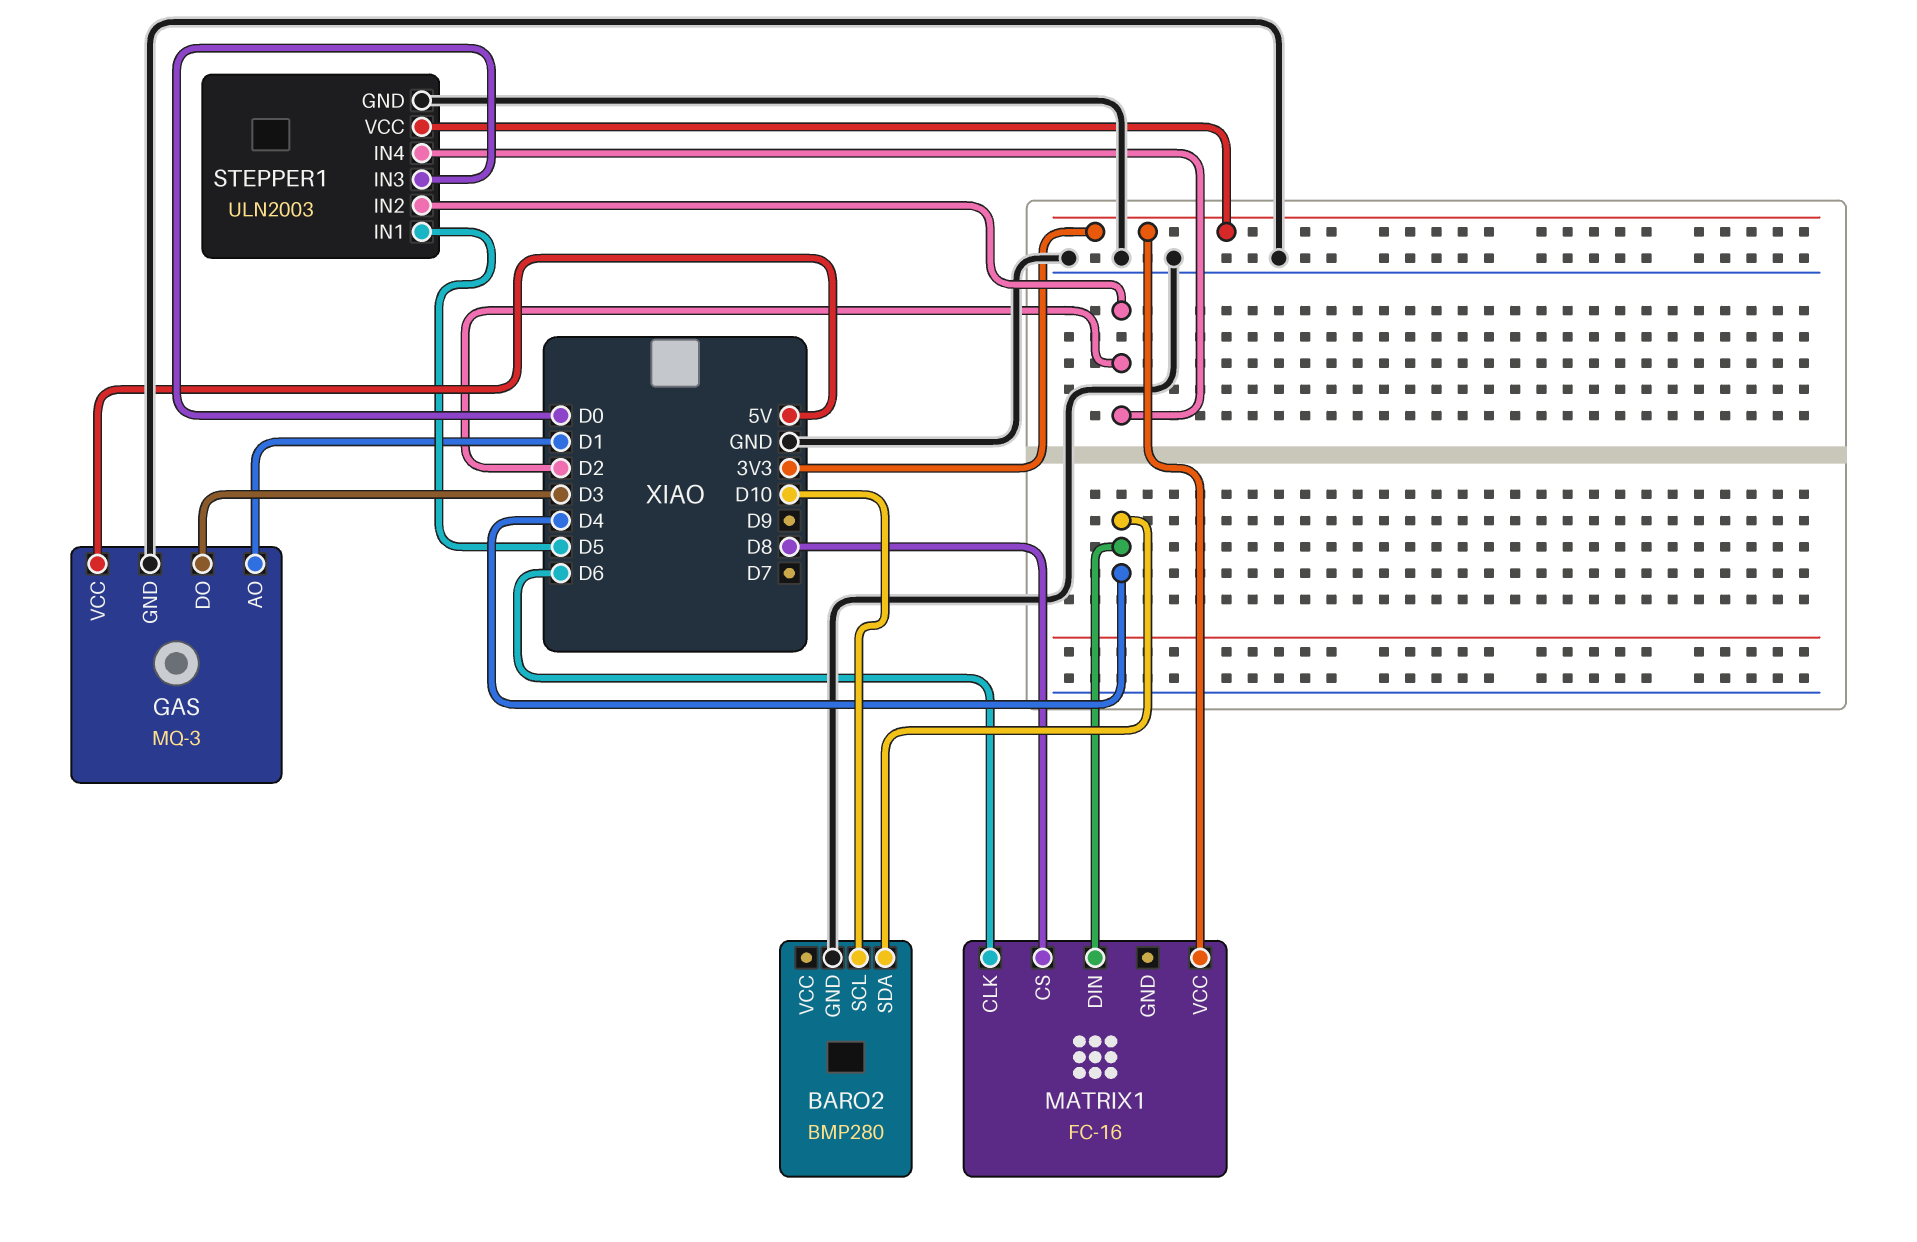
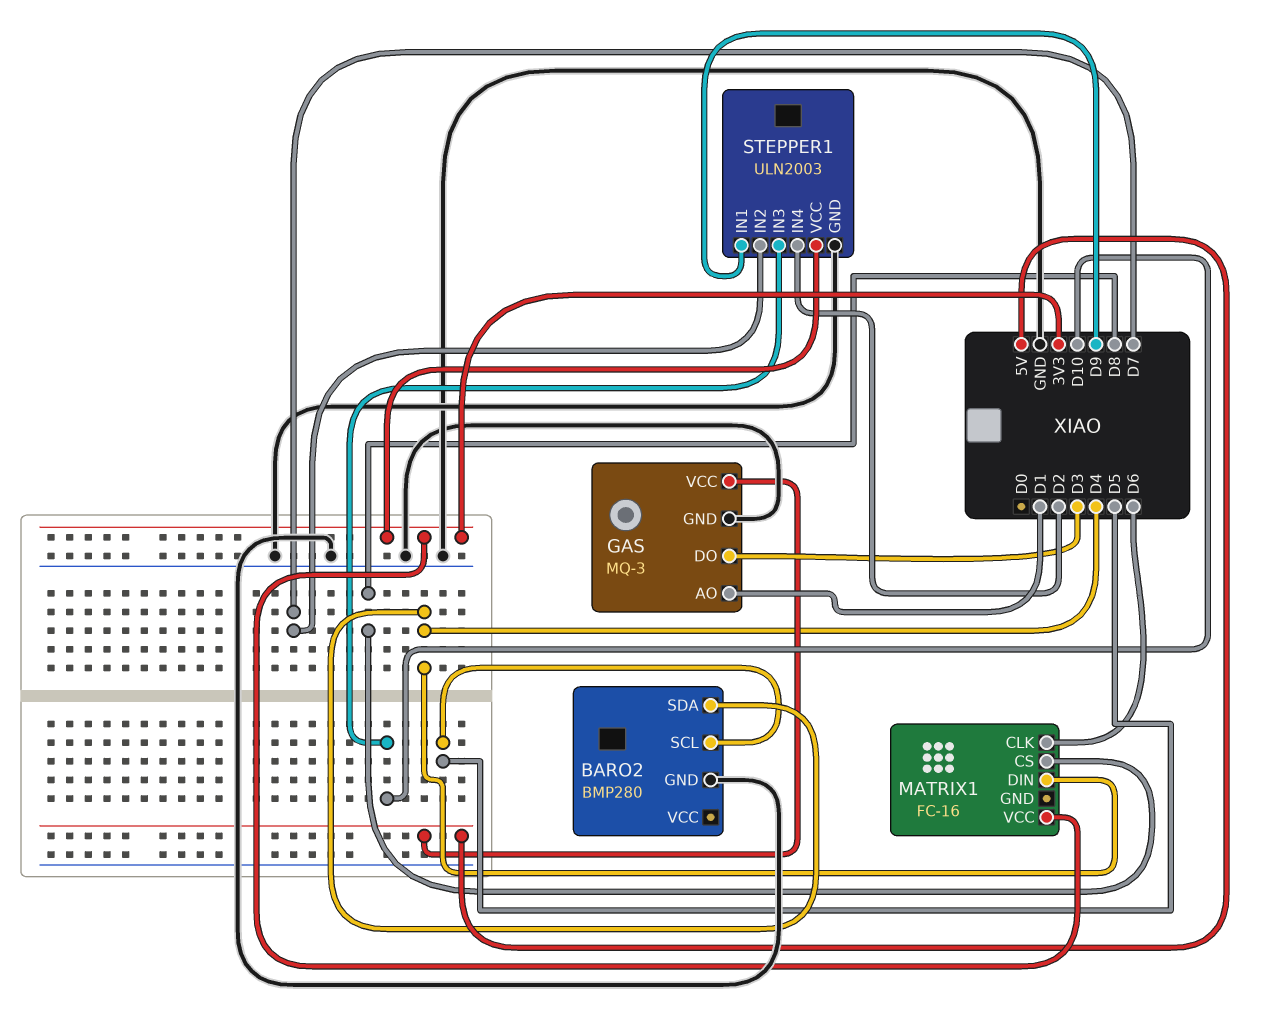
BARO2 pin SCL: D10 -> D5
STEPPER1 pin IN1: D5 -> D9
STEPPER1 pin IN2: D2 -> D7
STEPPER1 pin IN3: D0 -> D10

